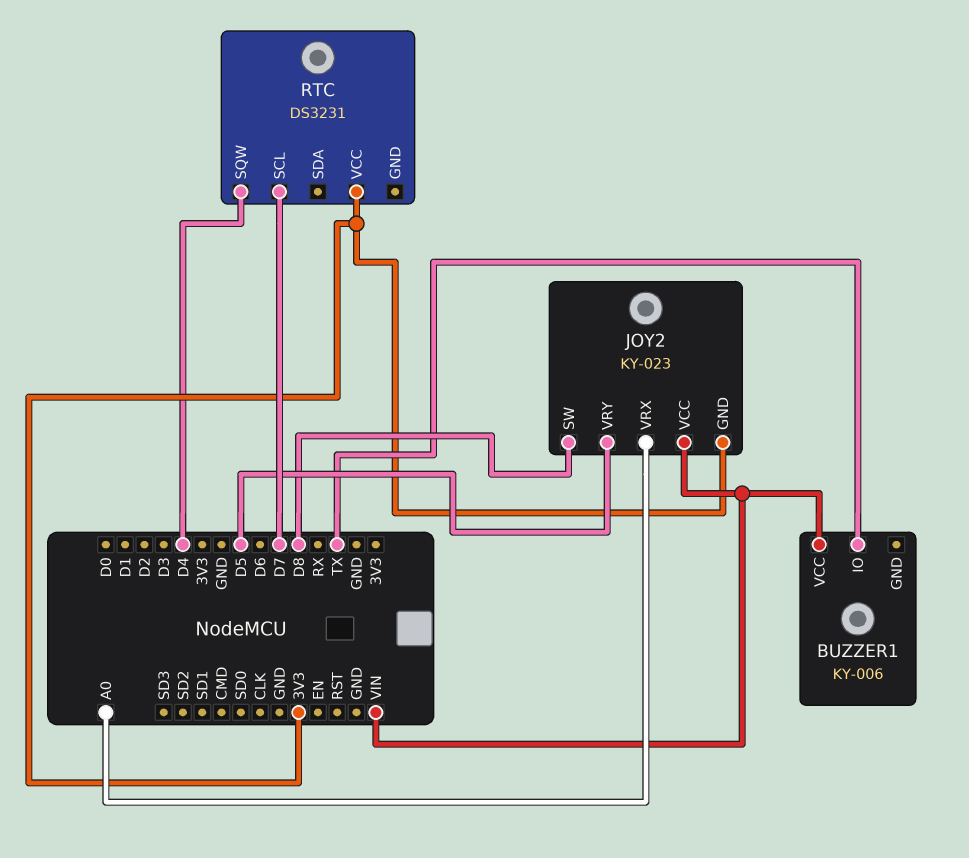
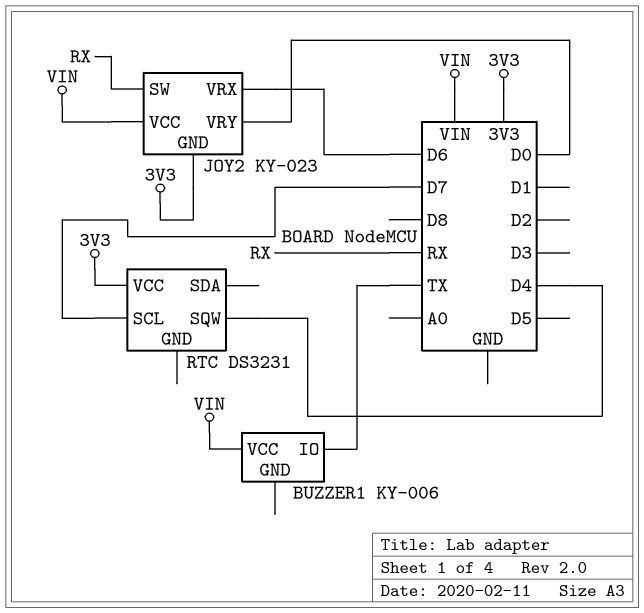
JOY2 pin SW: D8 -> RX
JOY2 pin VRX: A0 -> D6
JOY2 pin VRY: D5 -> D0

